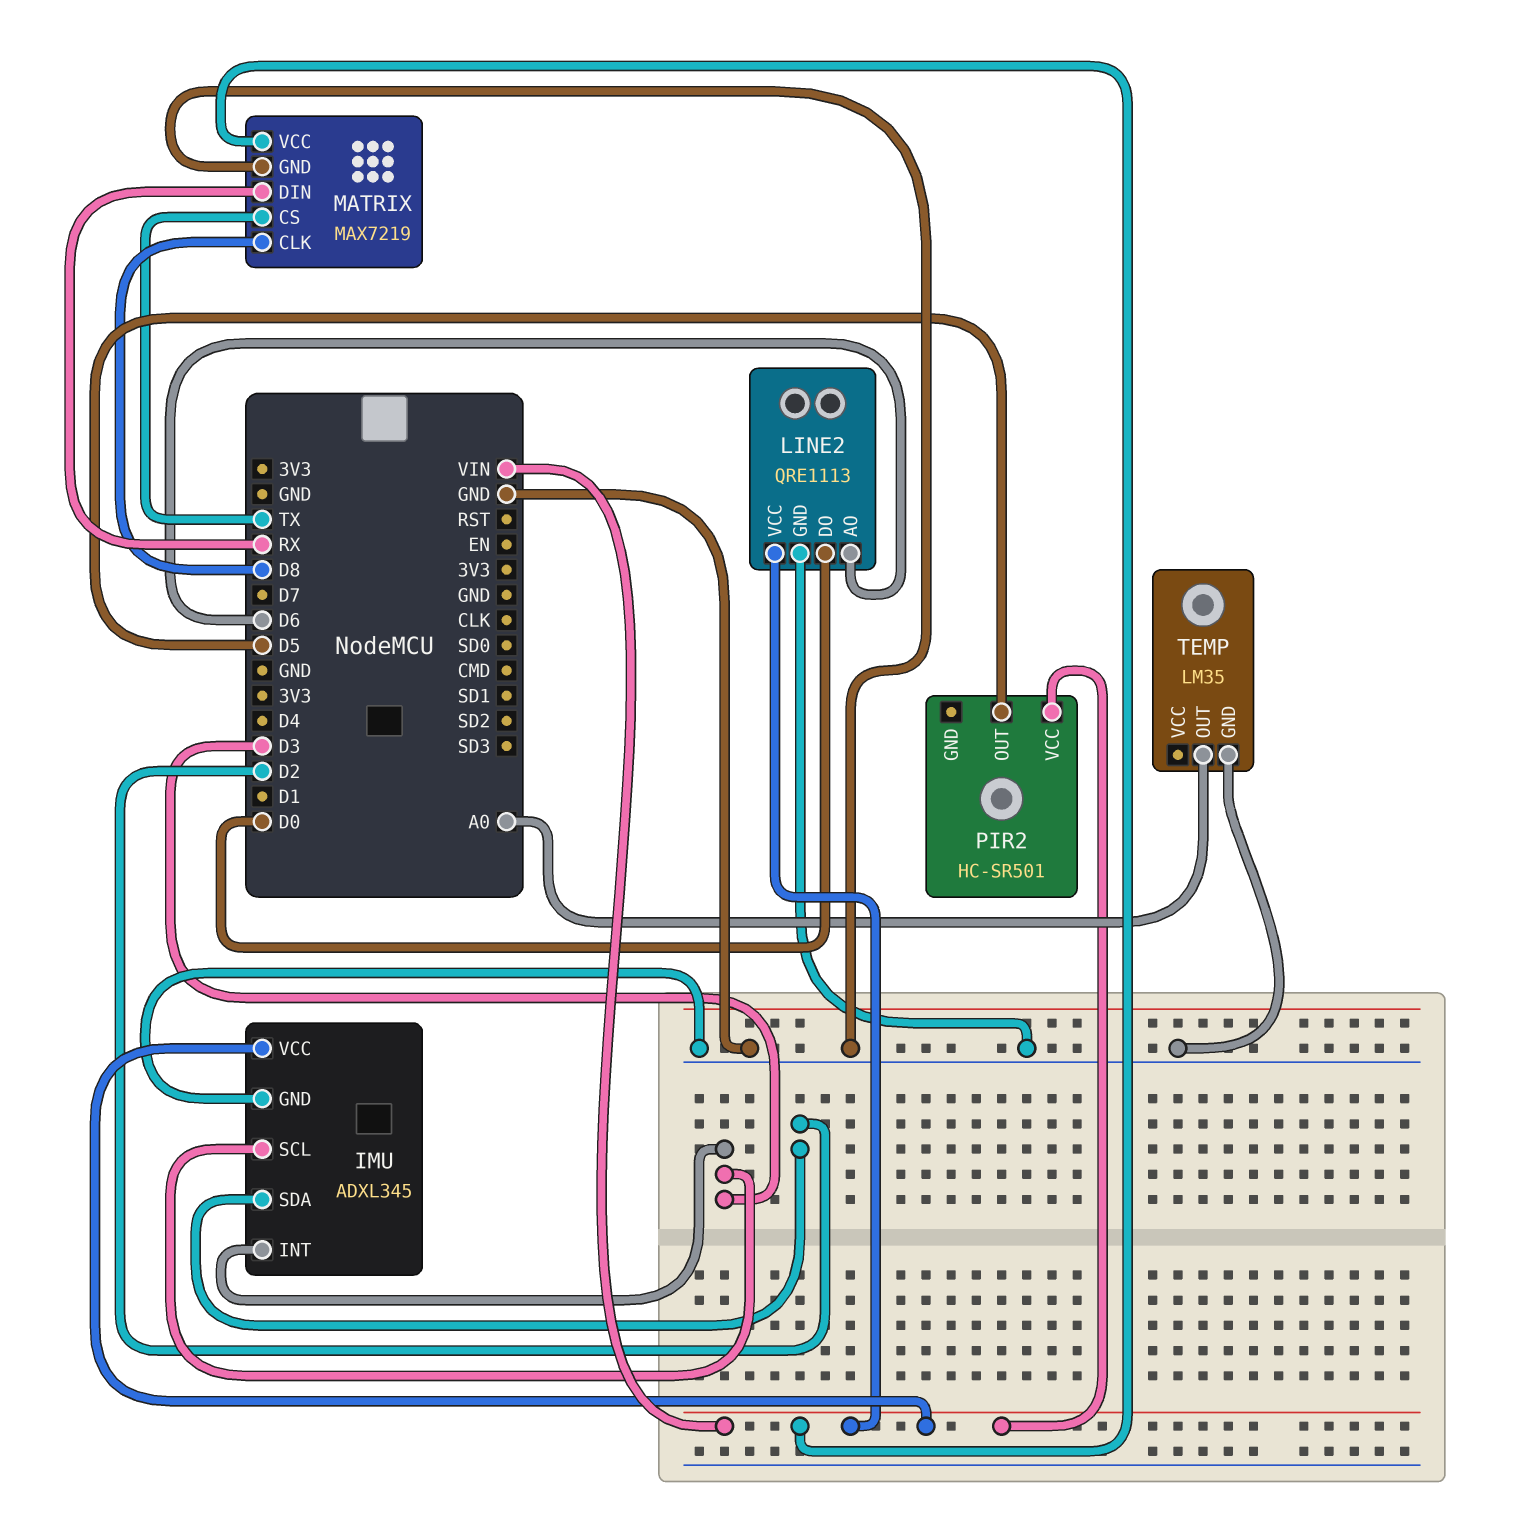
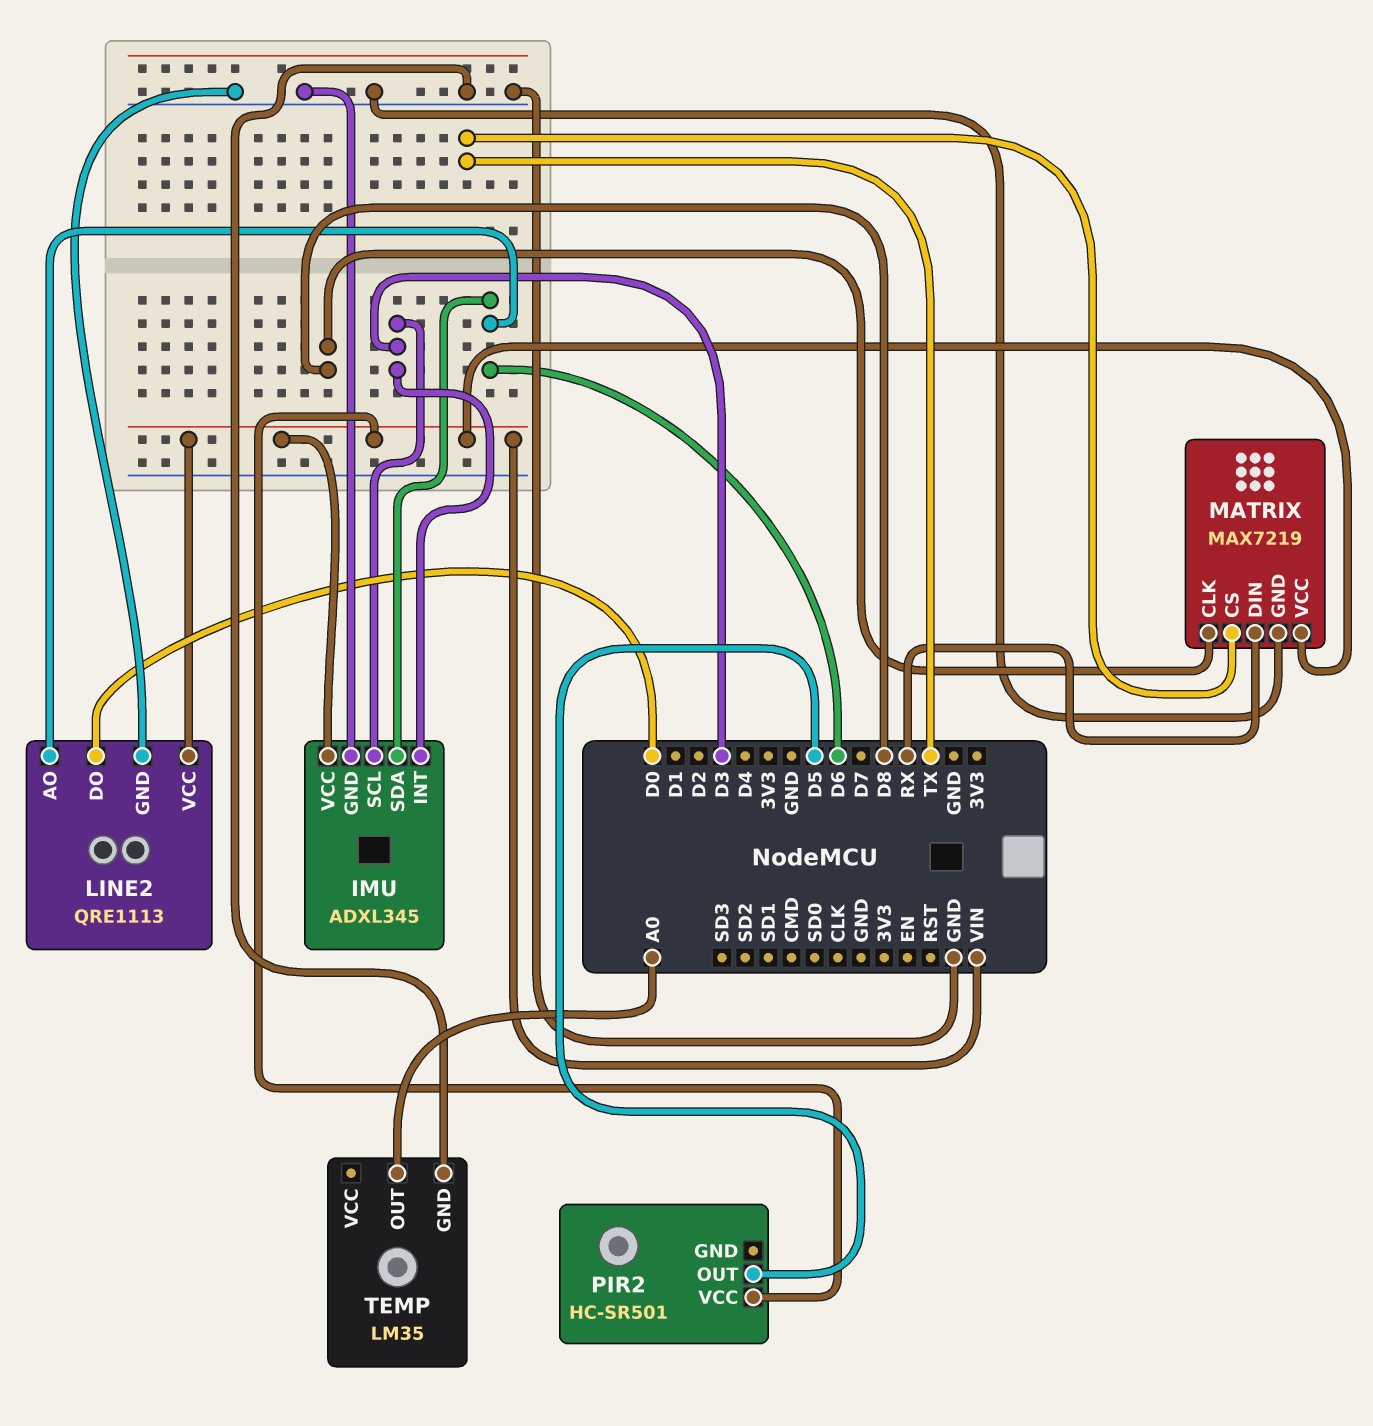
IMU pin SDA: D2 -> D6

